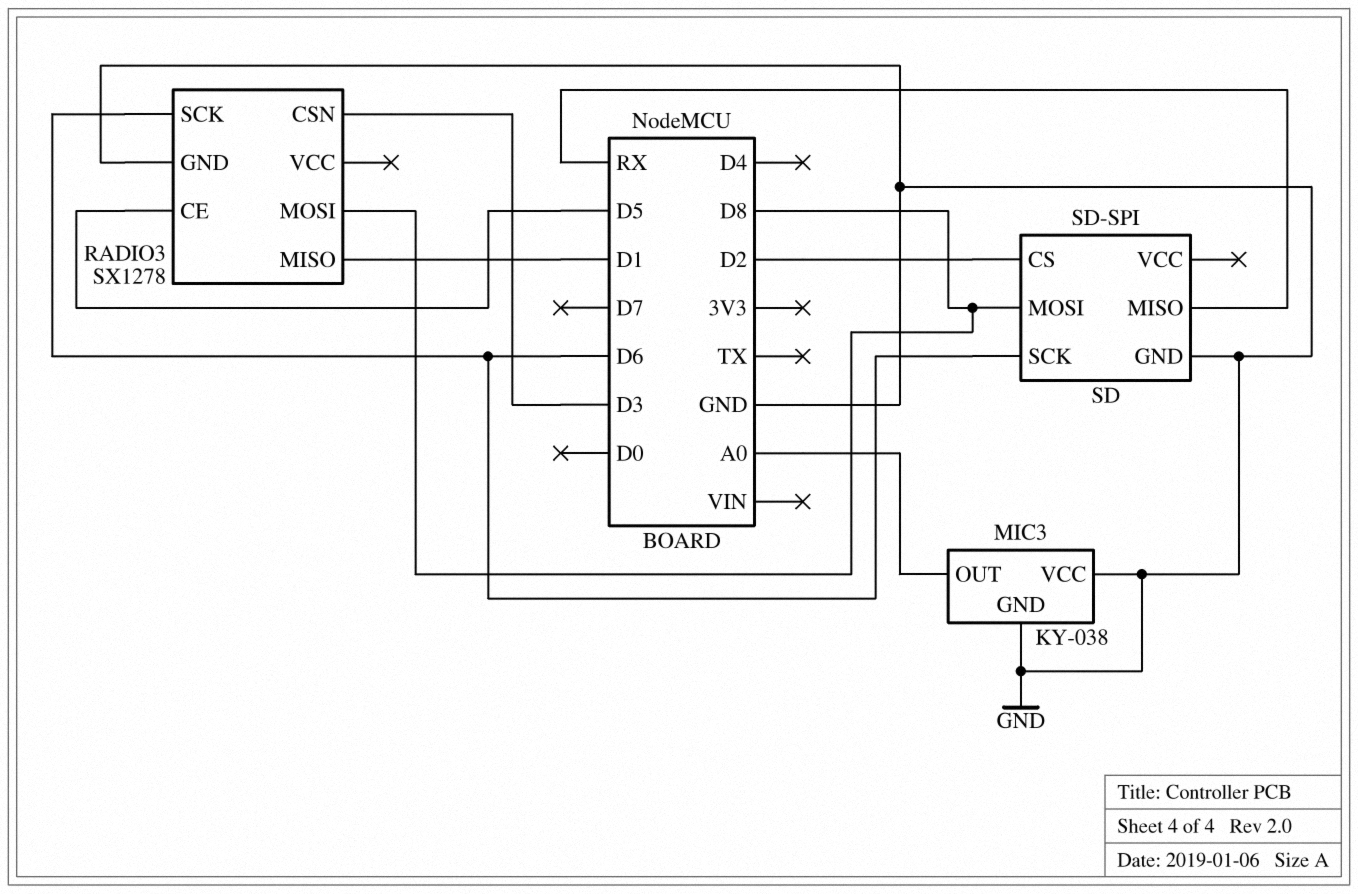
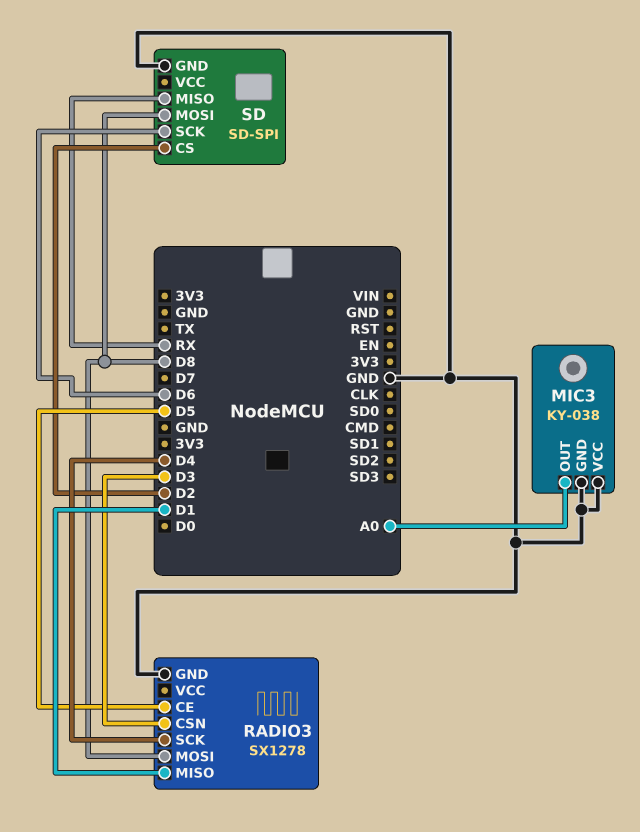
RADIO3 pin SCK: D6 -> D4

